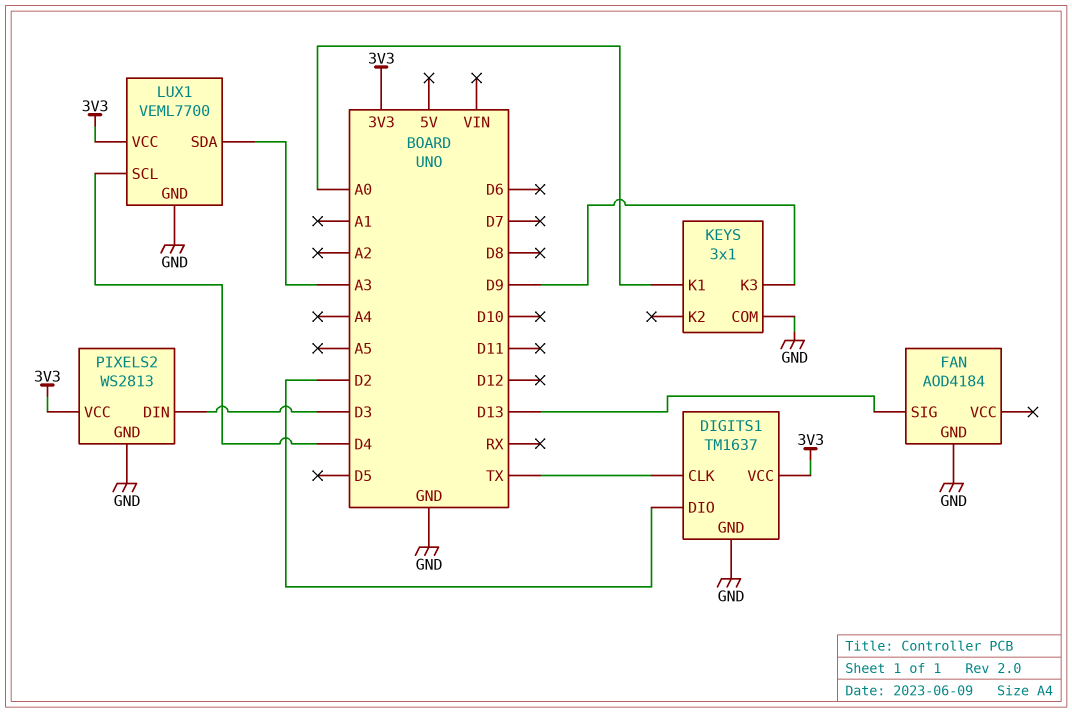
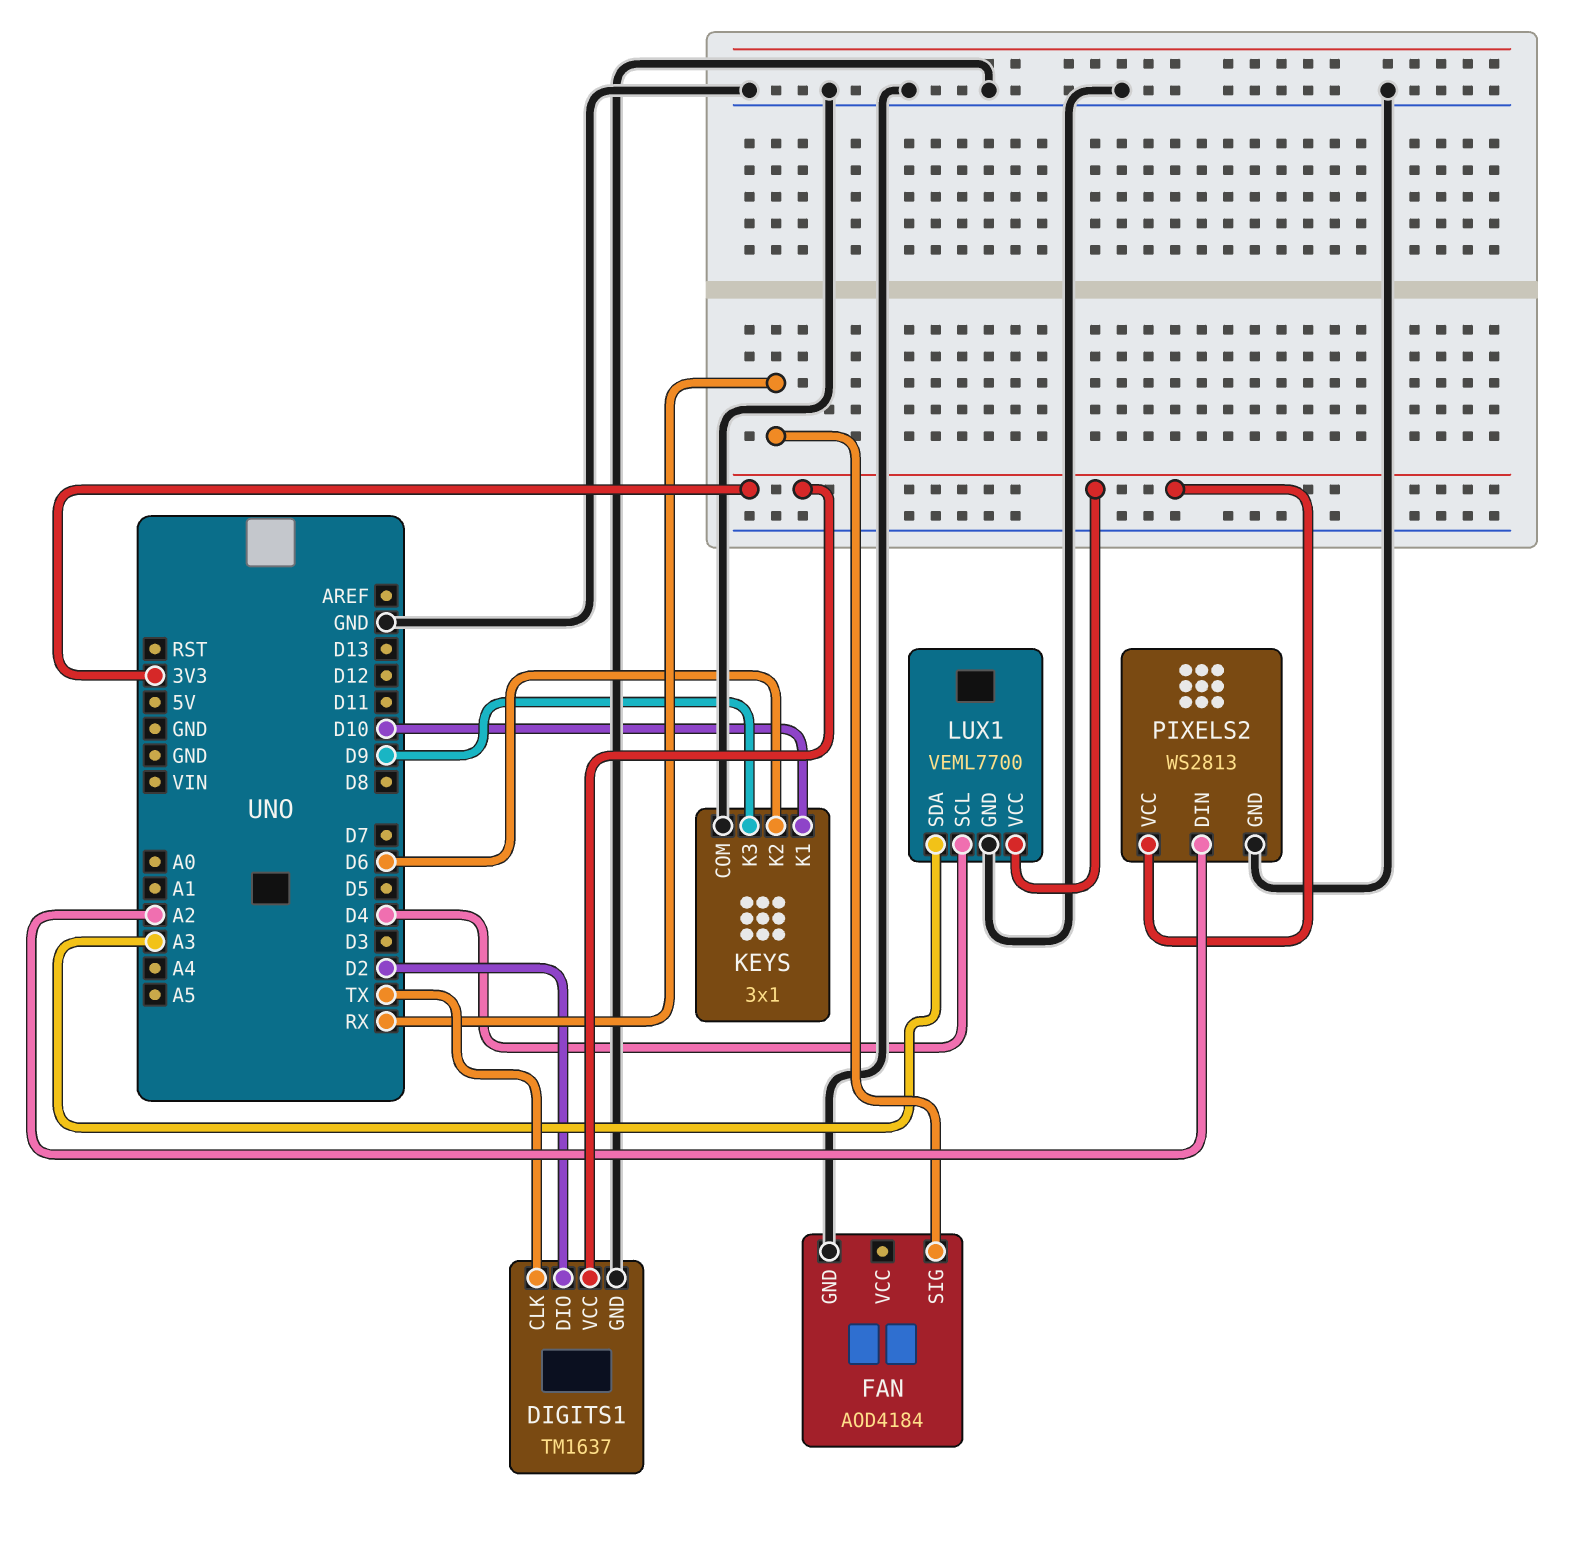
FAN pin SIG: D13 -> RX
KEYS pin K1: A0 -> D10
KEYS pin K2: none -> D6
PIXELS2 pin DIN: D3 -> A2

